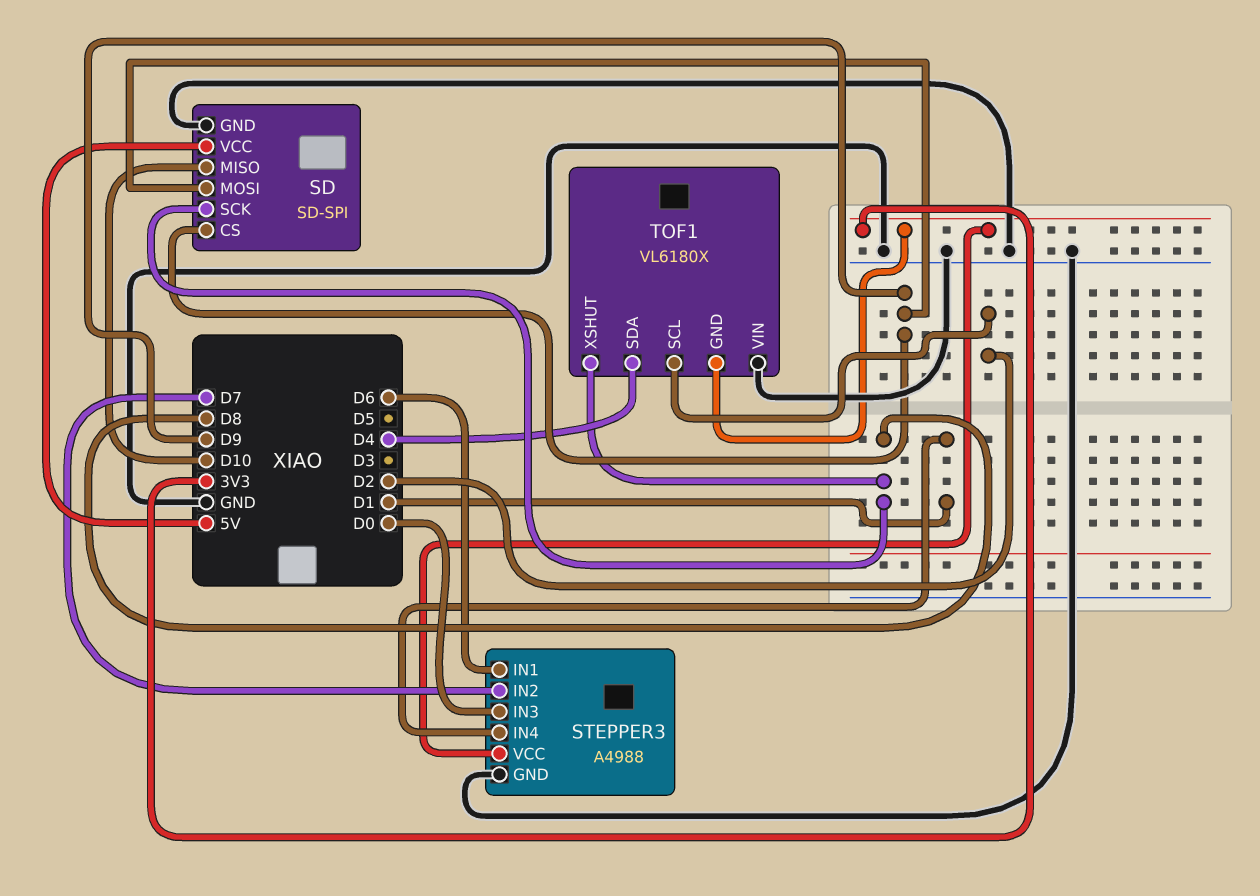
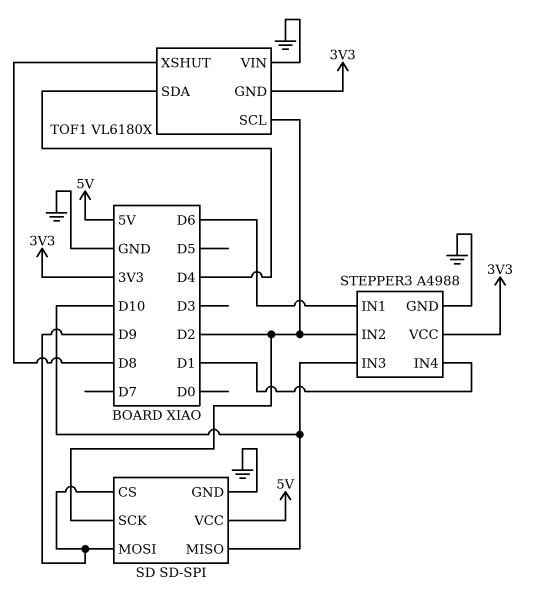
SD pin SCK: D8 -> D2
STEPPER3 pin IN2: D7 -> D2
STEPPER3 pin IN3: D0 -> D10

